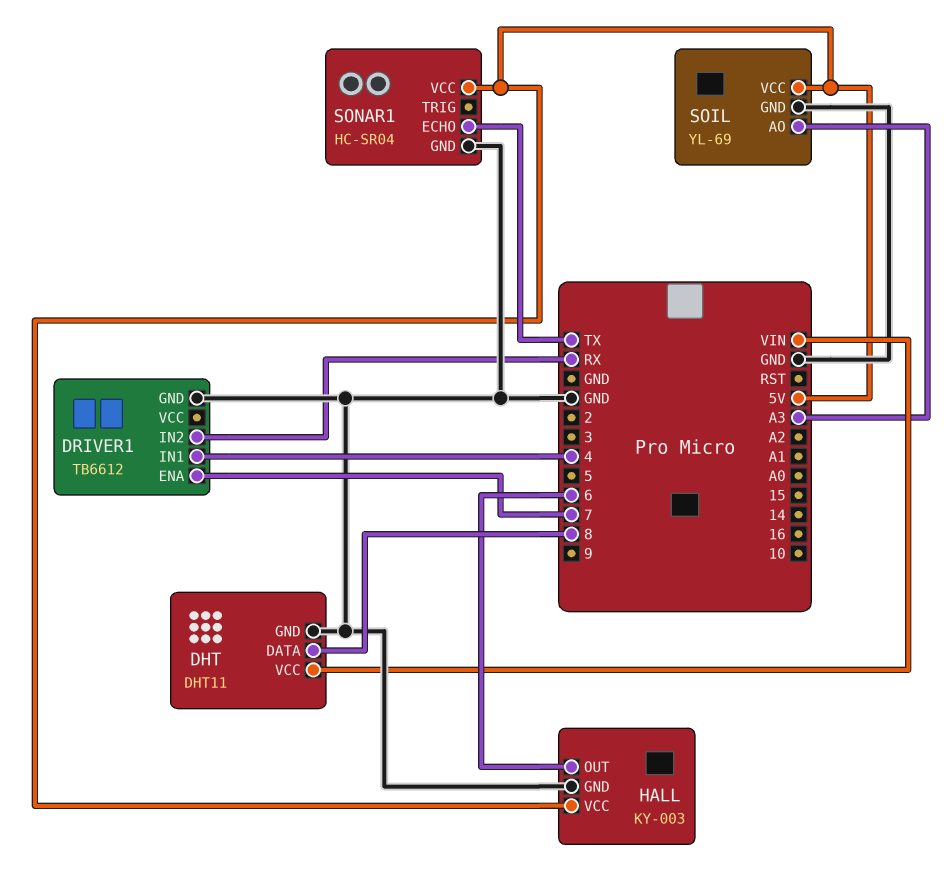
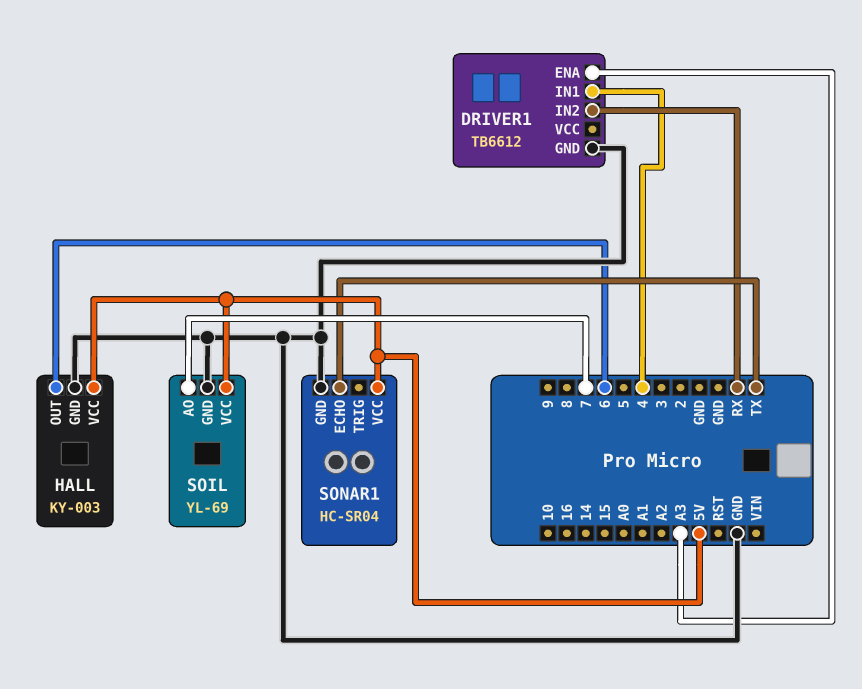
DHT: DHT11 -> none
DHT pin DATA: 8 -> none
DHT pin GND: GND -> none
DHT pin VCC: VIN -> none
DRIVER1 pin ENA: 7 -> A3
SOIL pin AO: A3 -> 7

